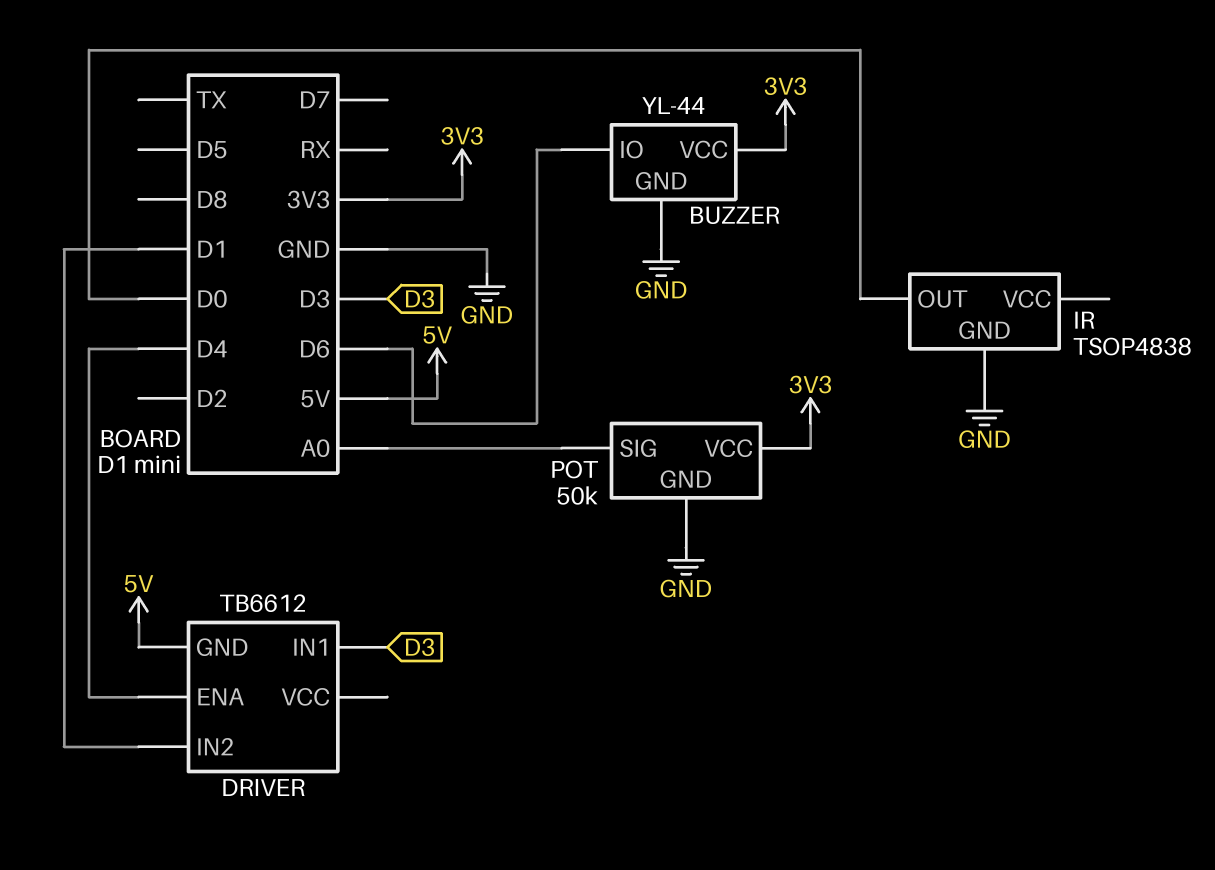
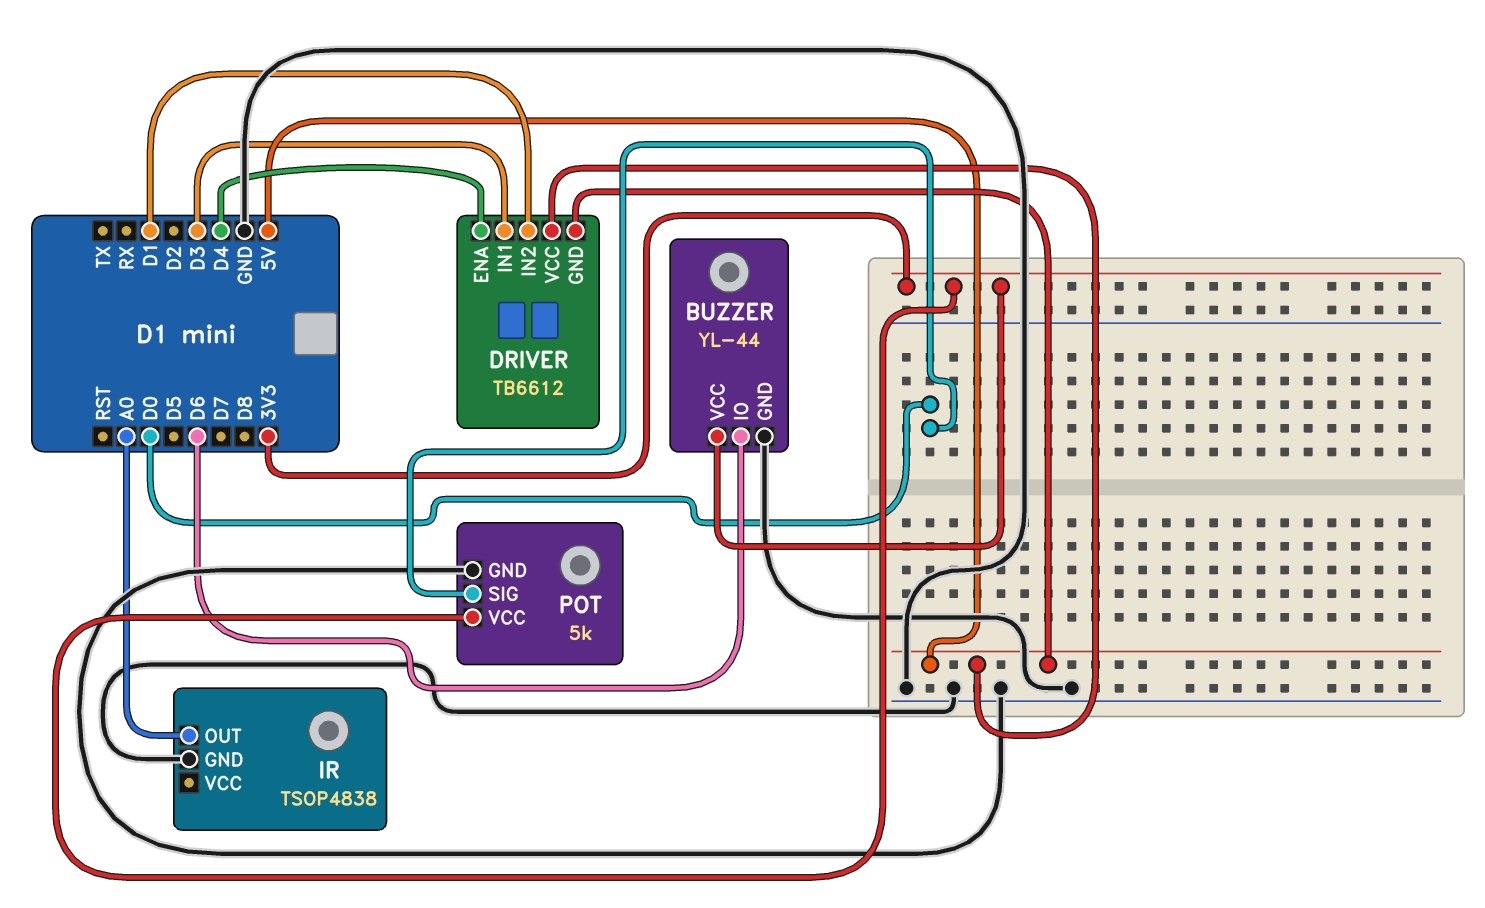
DRIVER pin VCC: none -> 5V
IR pin OUT: D0 -> A0
POT: 50k -> 5k
POT pin SIG: A0 -> D0

